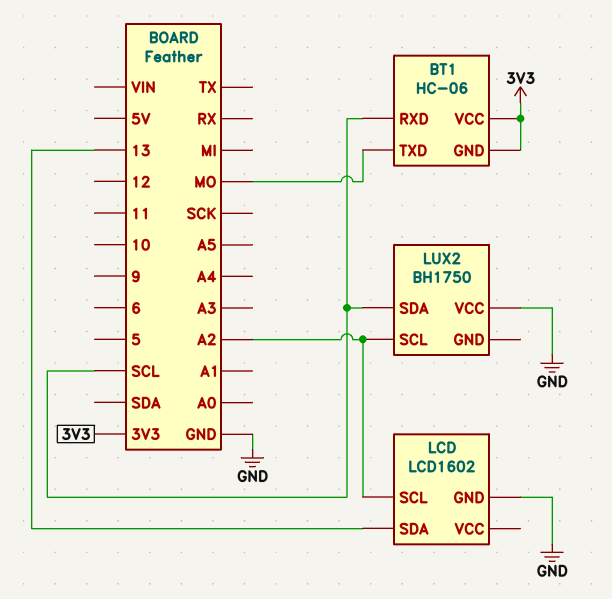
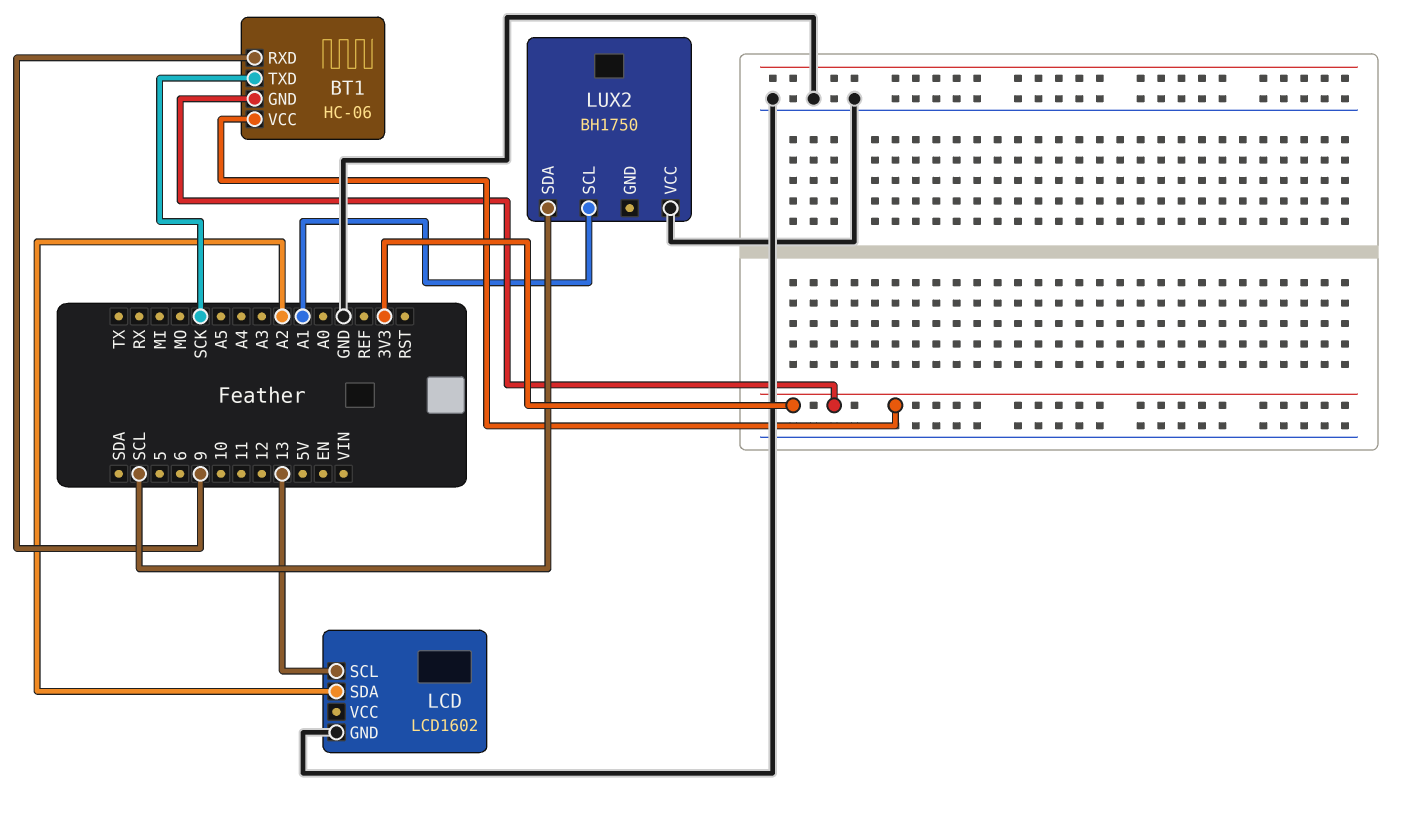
BT1 pin RXD: SCL -> 9
BT1 pin TXD: MO -> SCK
LCD pin SCL: A2 -> 13
LCD pin SDA: 13 -> A2
LUX2 pin SCL: A2 -> A1

